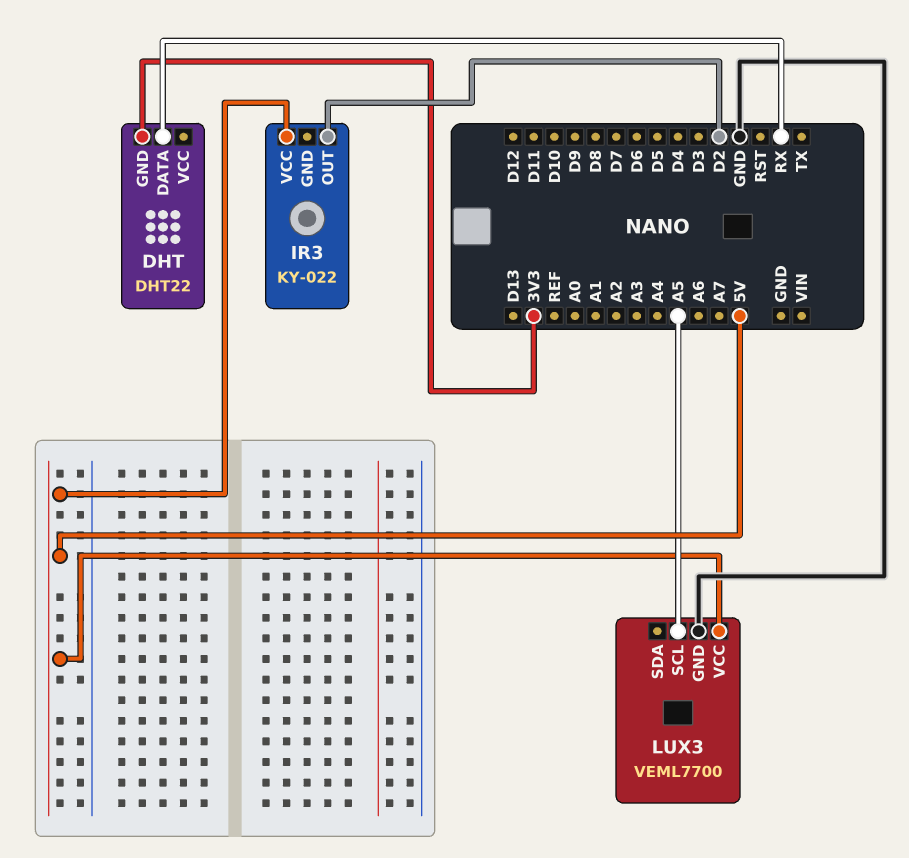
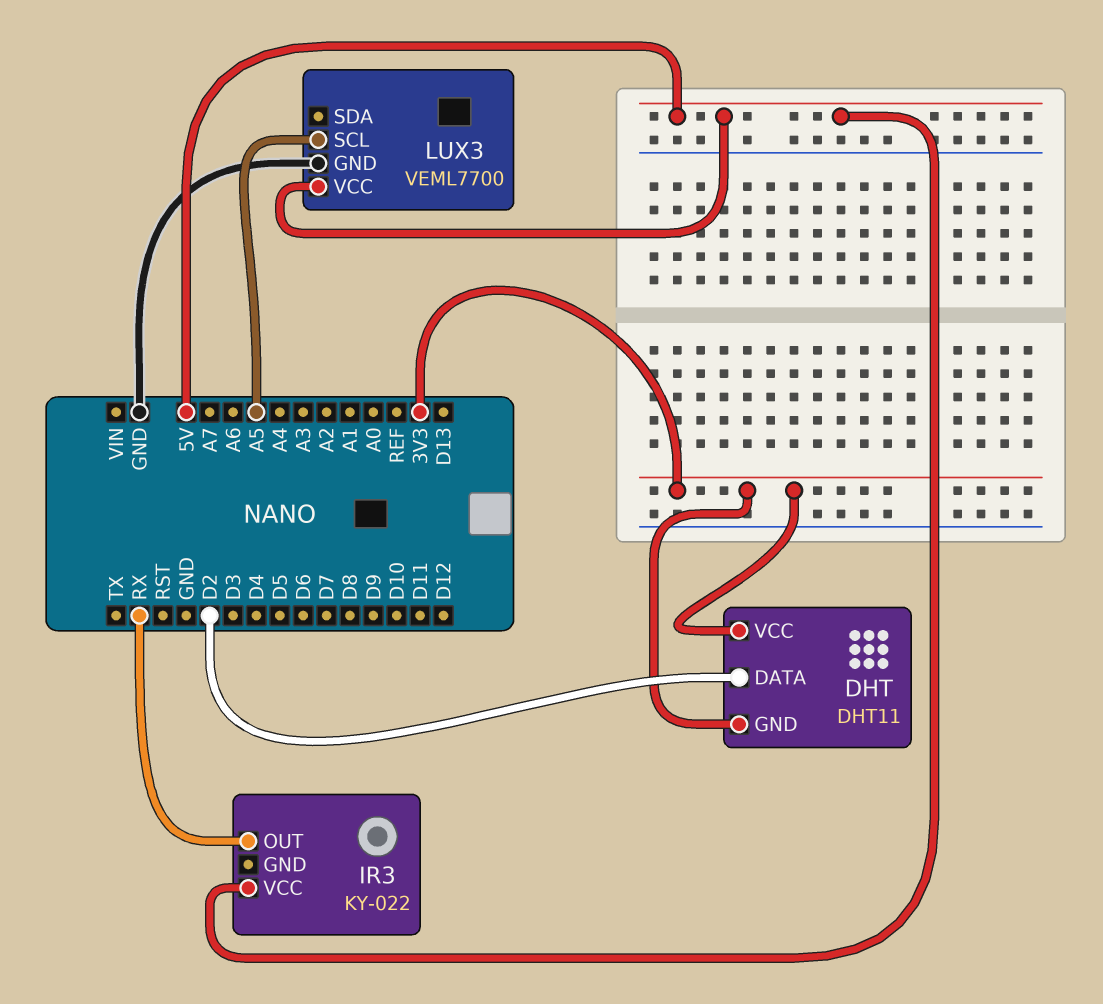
DHT: DHT22 -> DHT11
DHT pin DATA: RX -> D2
DHT pin VCC: none -> 3V3
IR3 pin OUT: D2 -> RX

